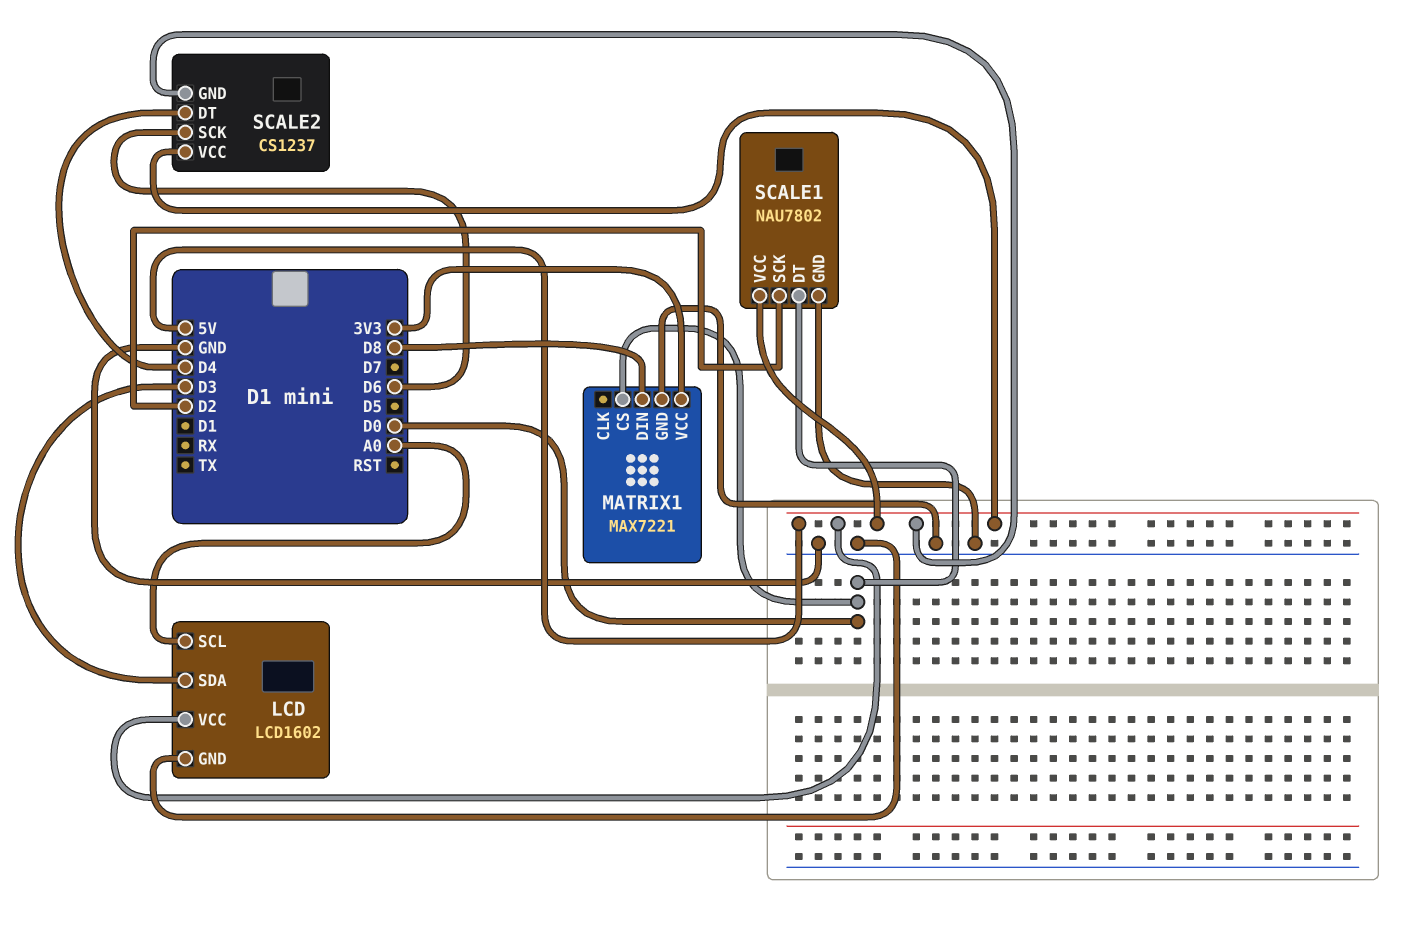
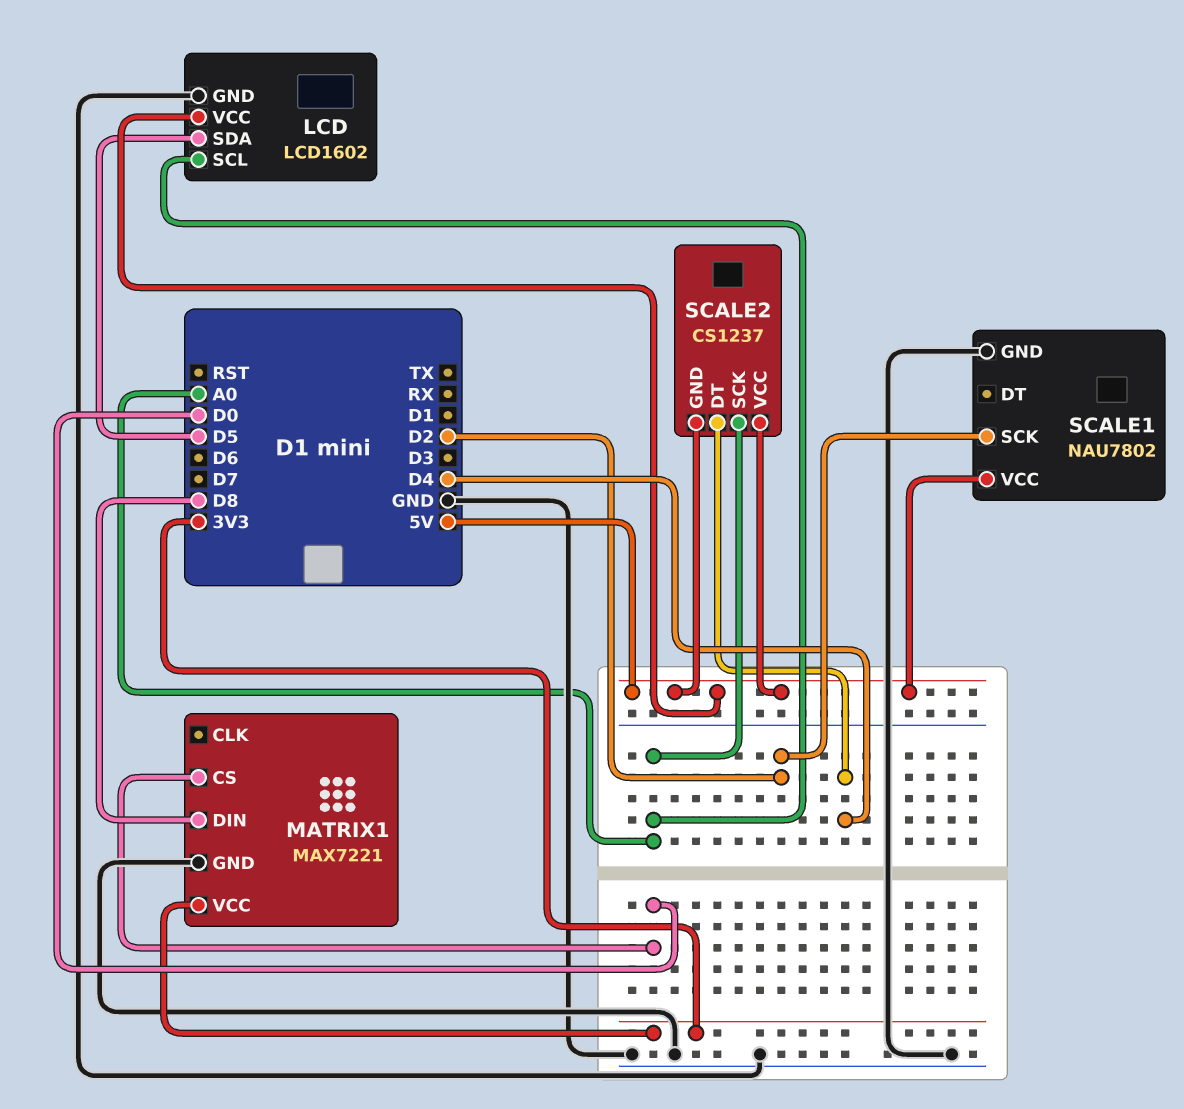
LCD pin SDA: D3 -> D5
SCALE1 pin DT: D0 -> none
SCALE2 pin SCK: D6 -> A0

